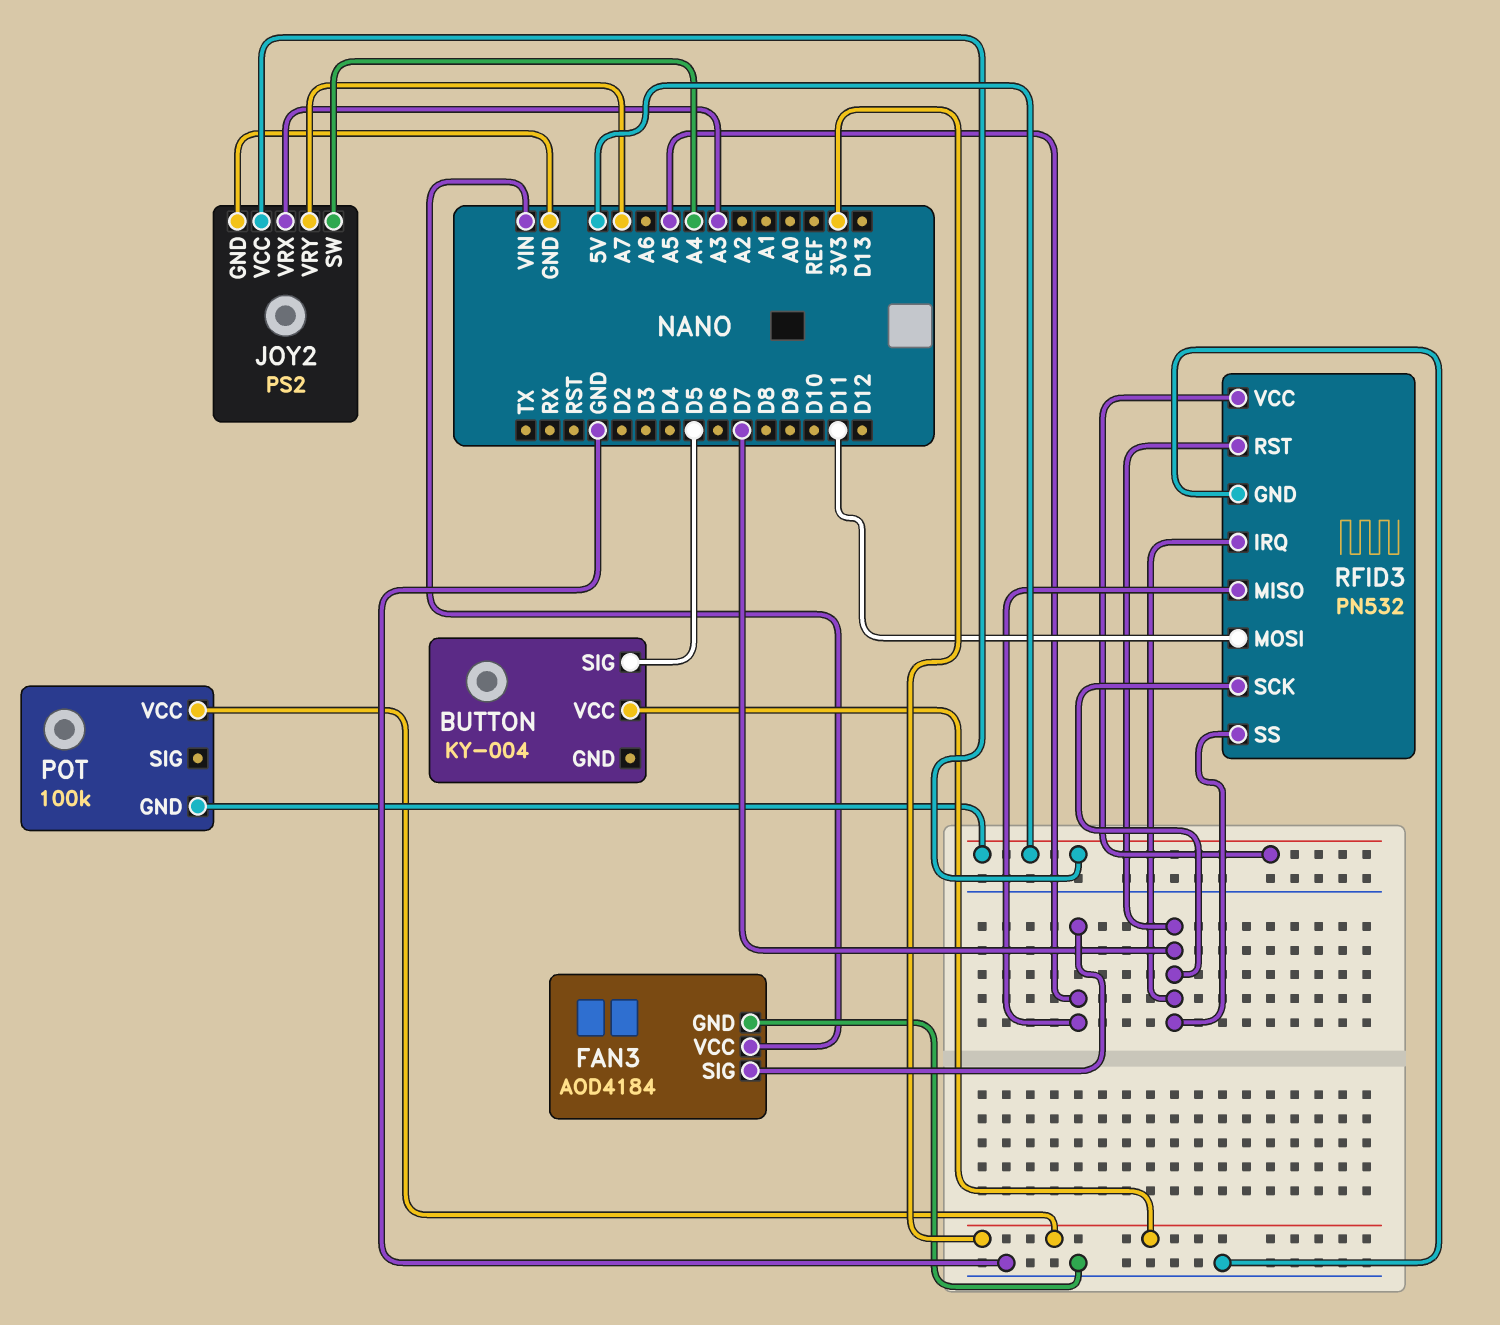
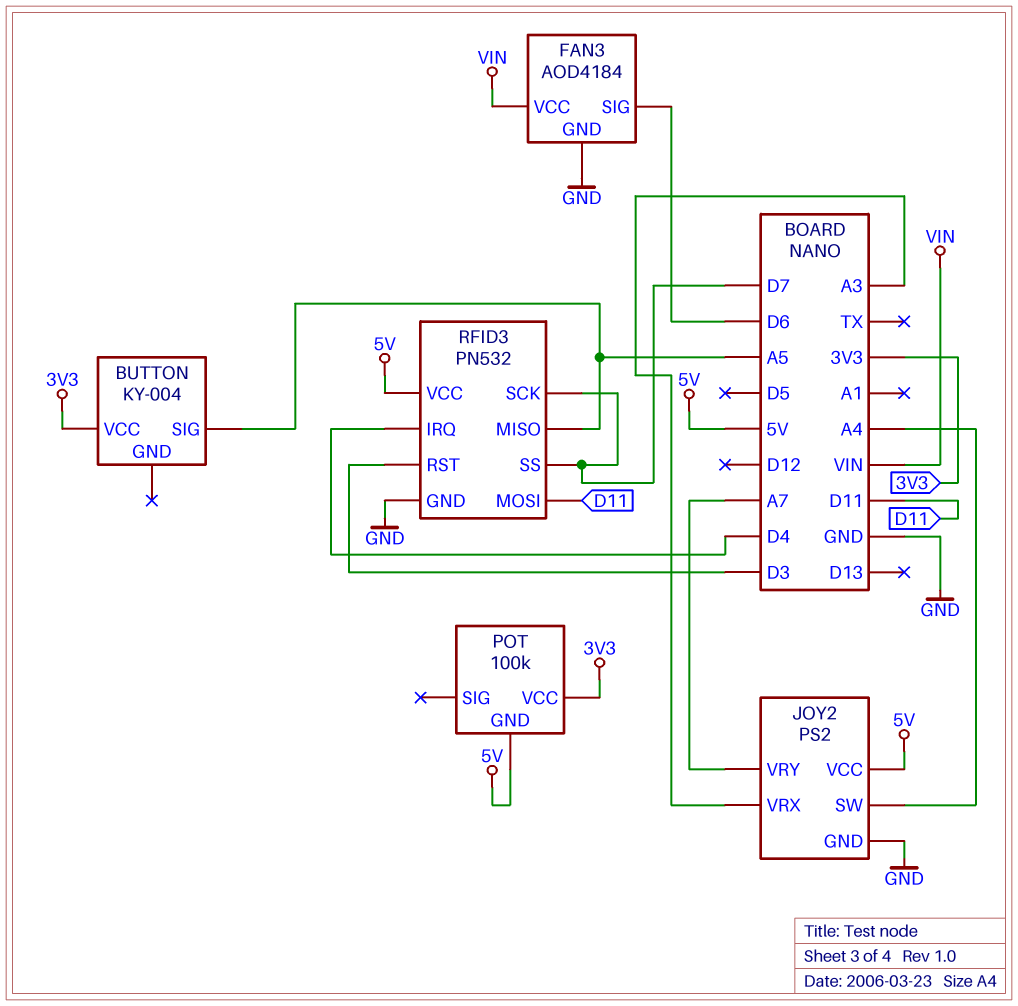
BUTTON pin SIG: D5 -> A5
FAN3 pin SIG: A5 -> D6
RFID3 pin IRQ: D7 -> D4
RFID3 pin RST: D7 -> D3

